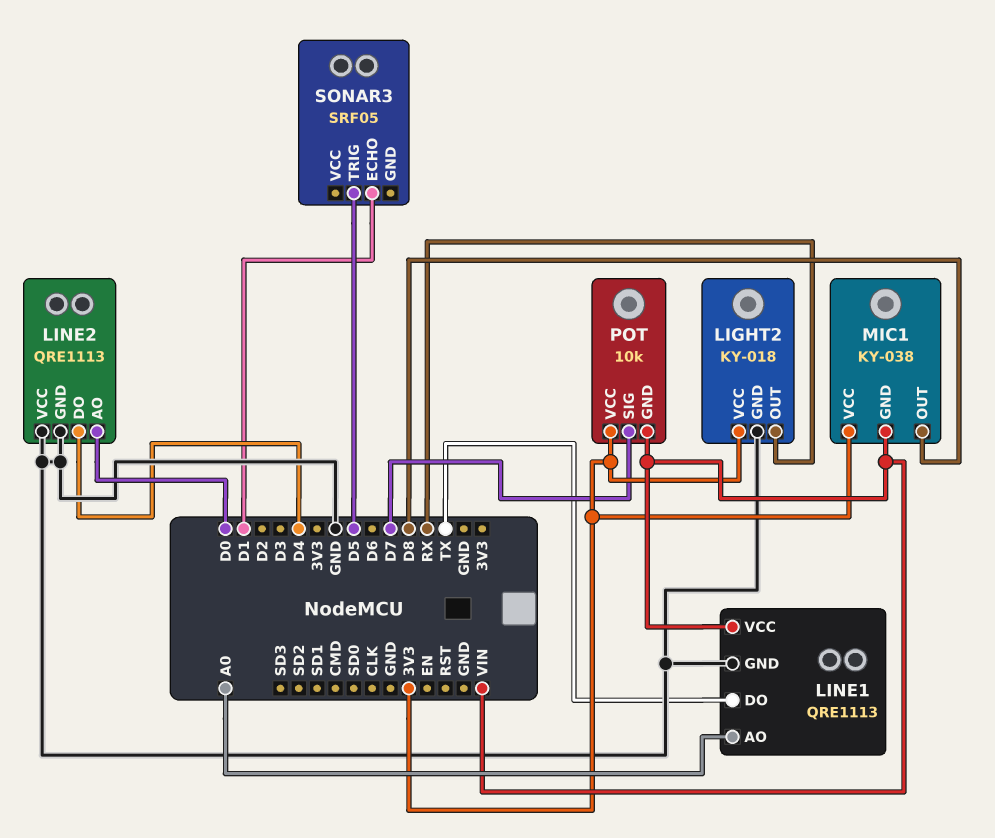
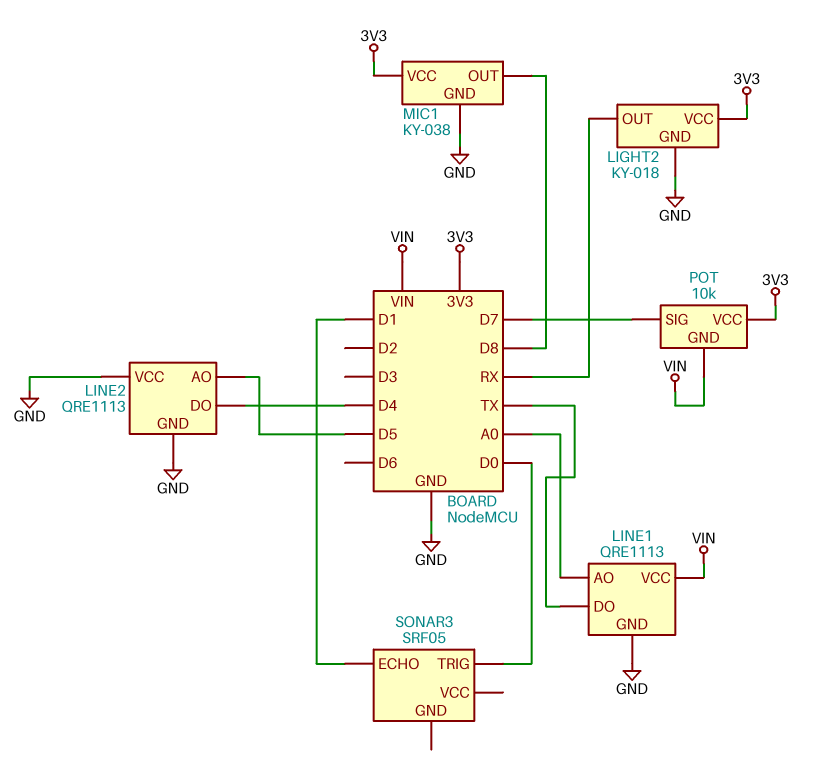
LINE2 pin AO: D0 -> D5
MIC1 pin GND: VIN -> GND
SONAR3 pin TRIG: D5 -> D0

